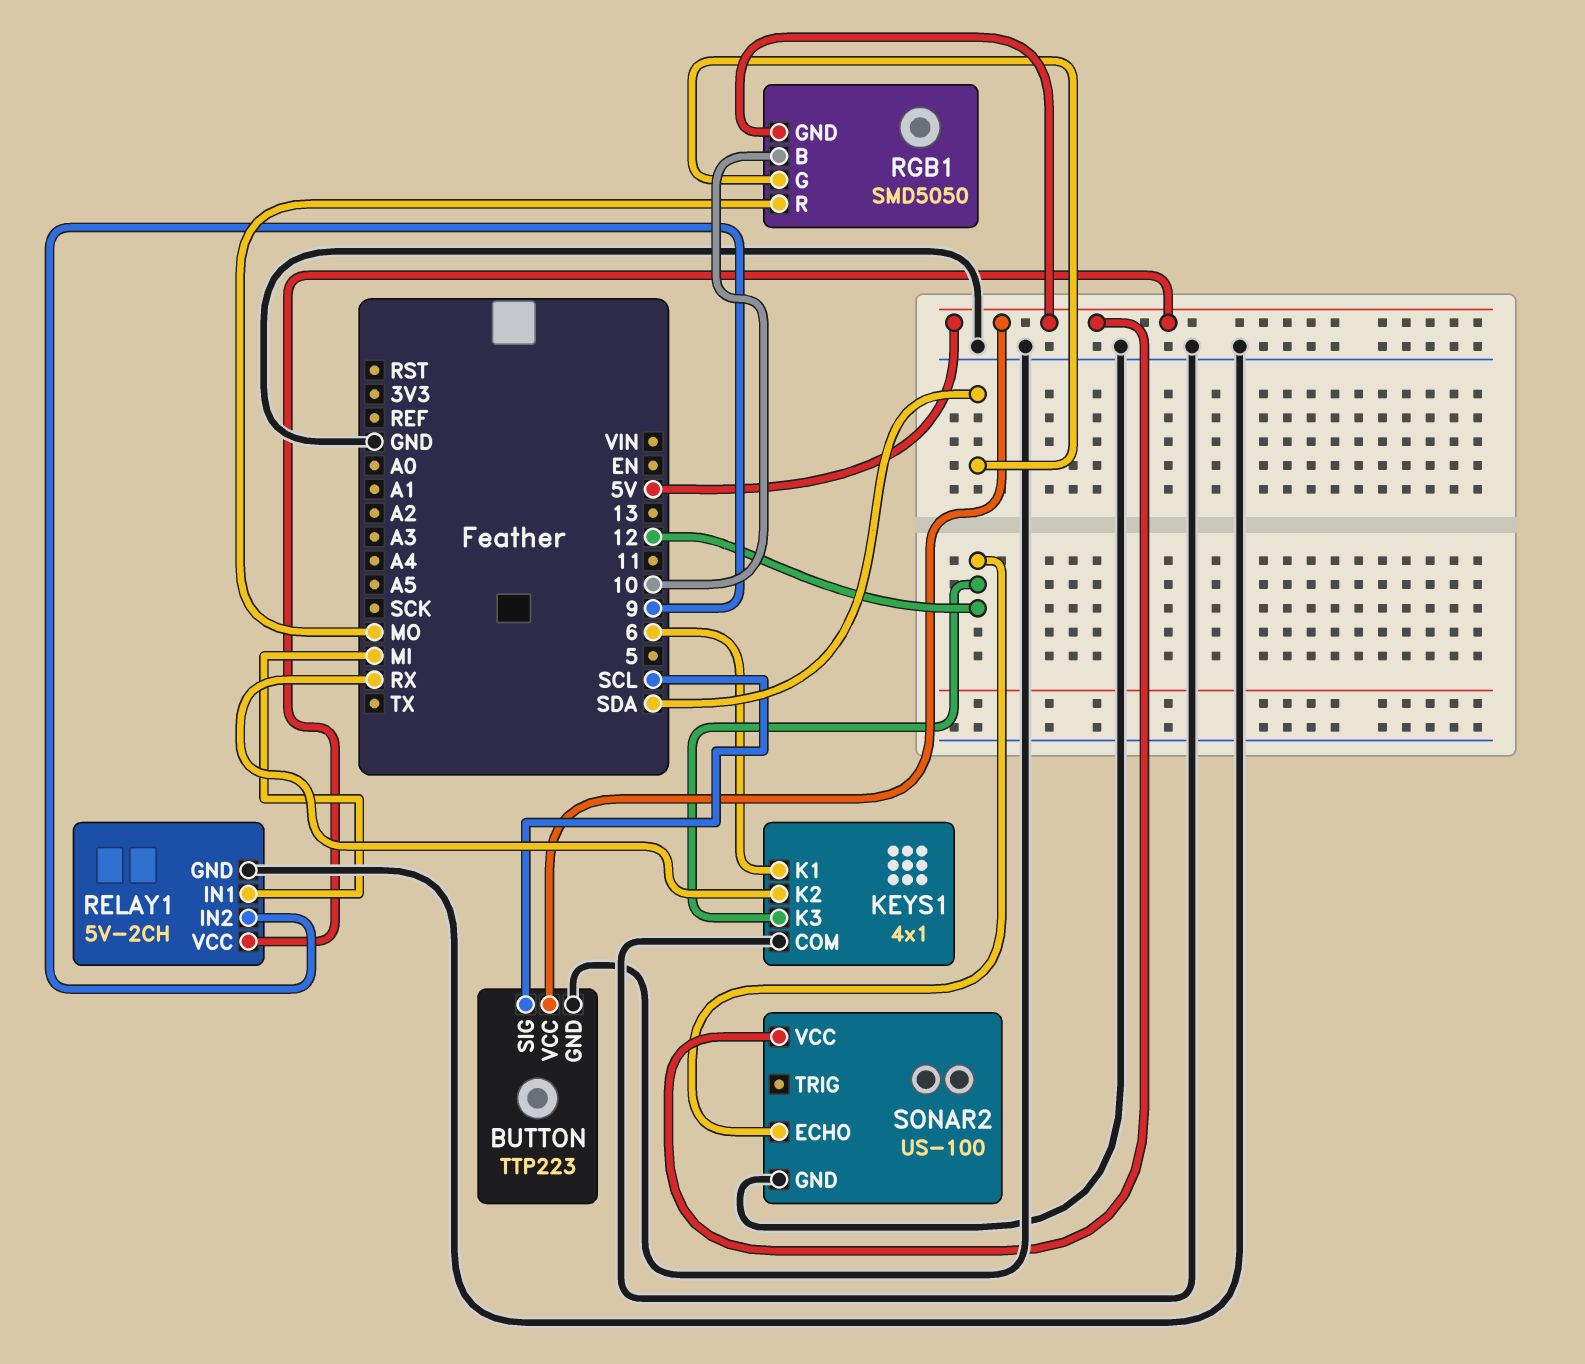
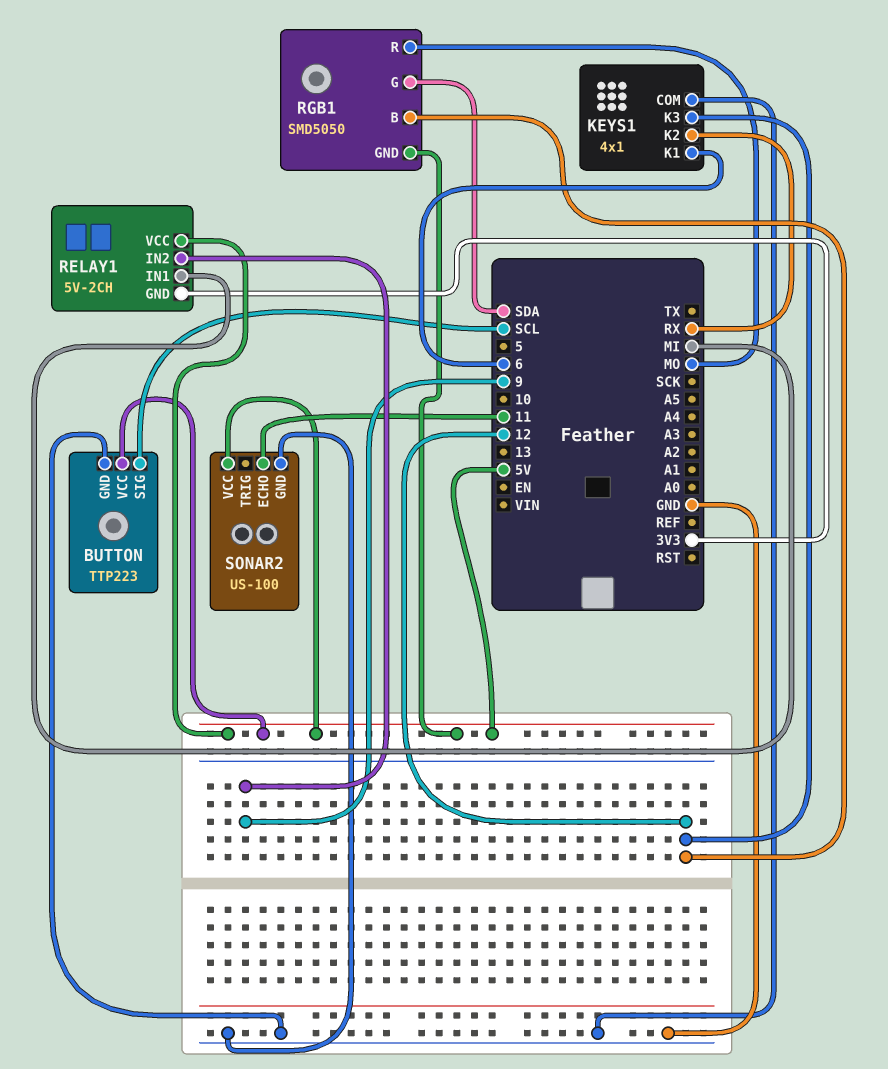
RELAY1 pin GND: GND -> 3V3
RGB1 pin B: 10 -> 12
SONAR2 pin ECHO: 12 -> 11

